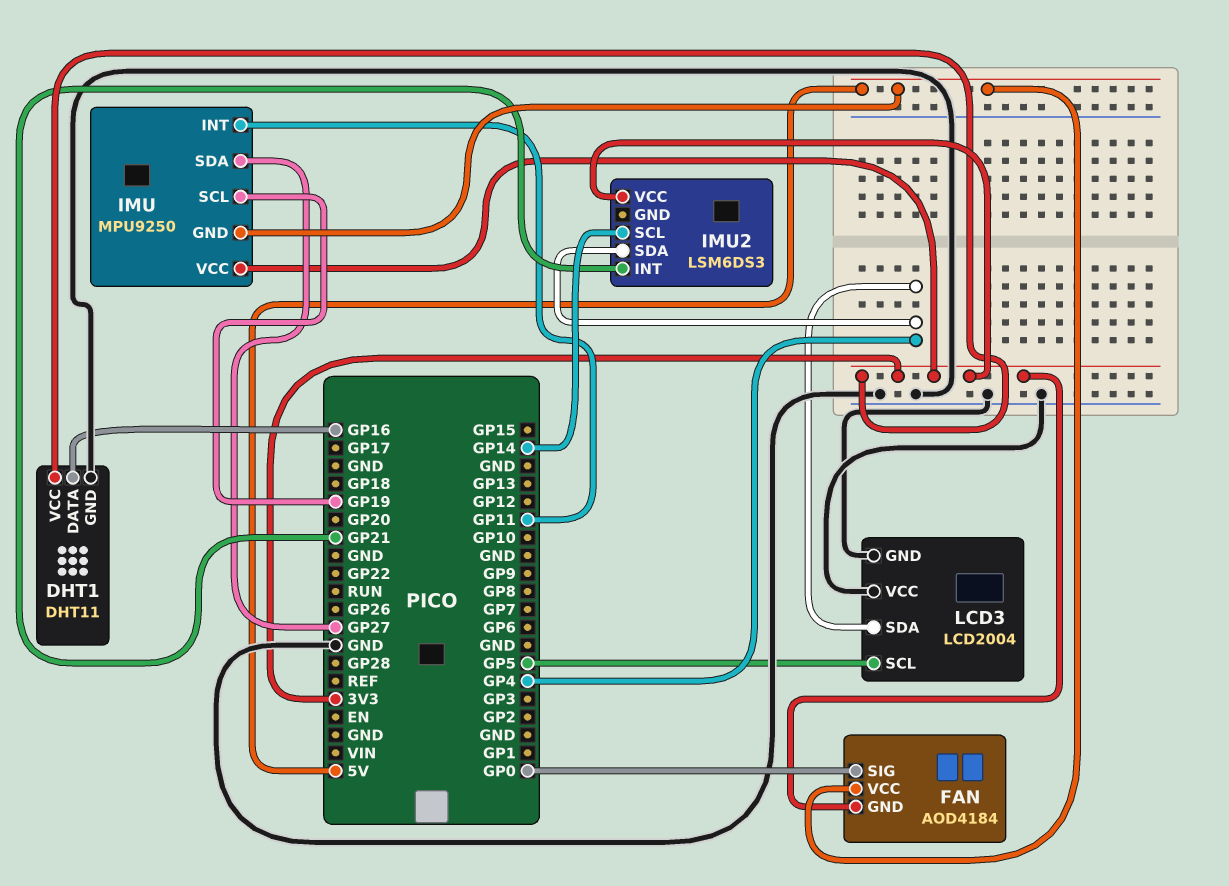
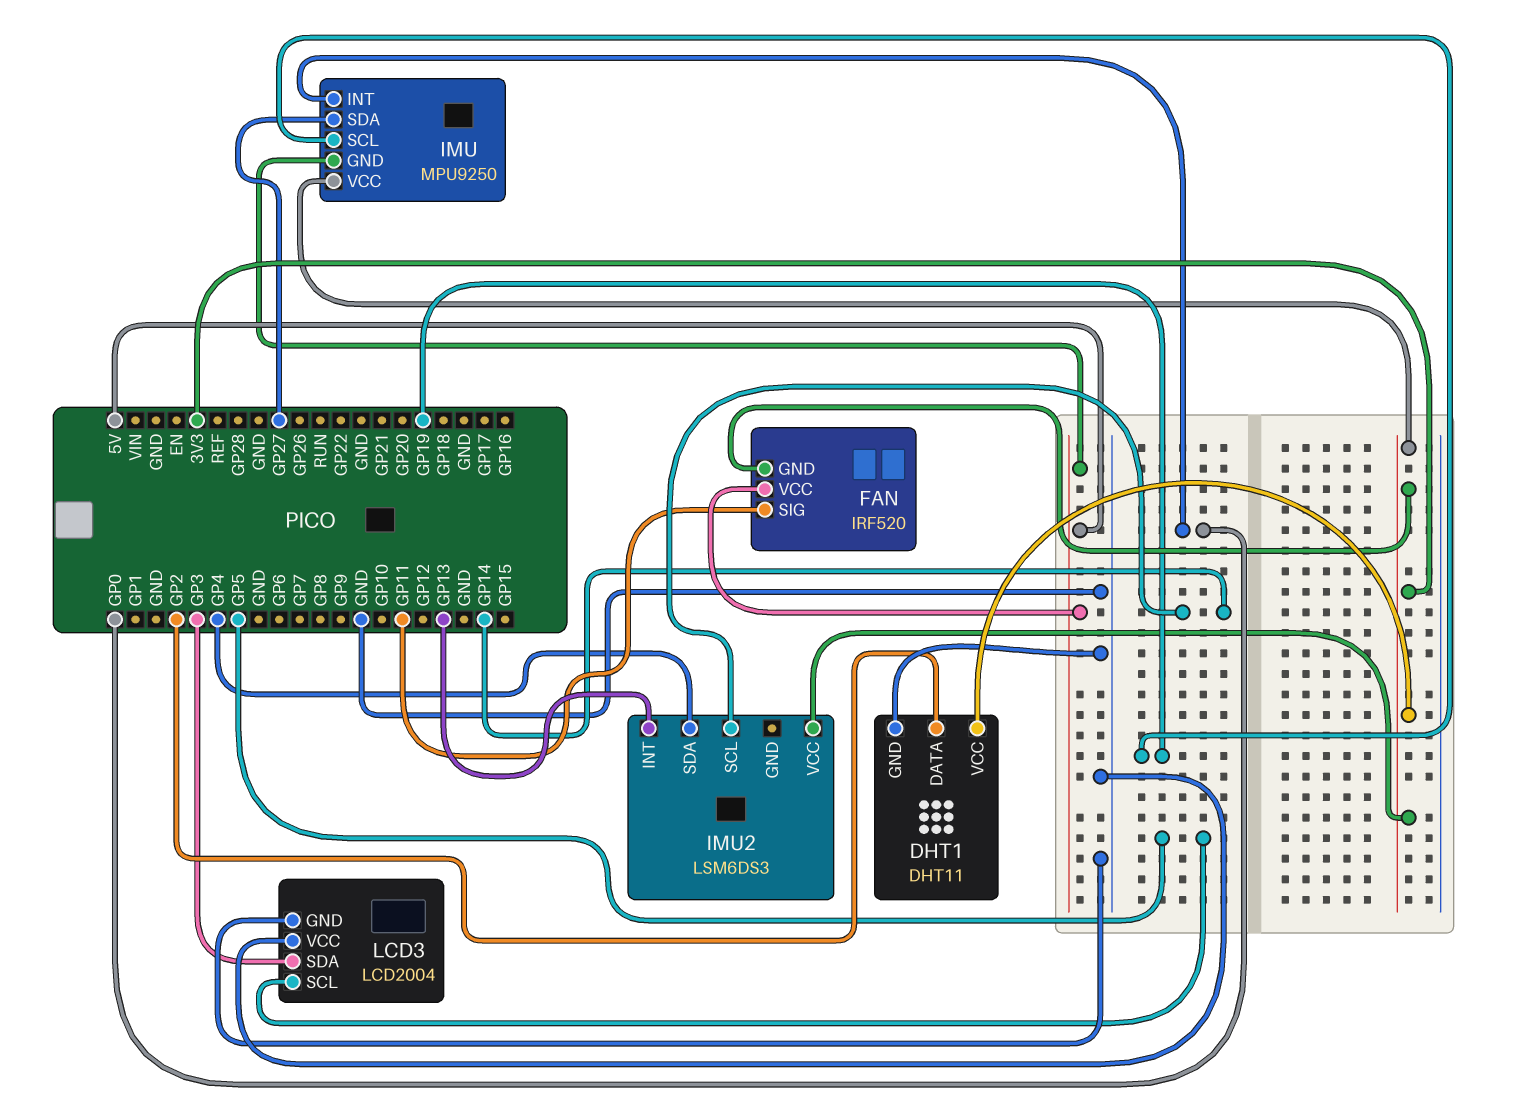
DHT1 pin DATA: GP16 -> GP2
FAN: AOD4184 -> IRF520
FAN pin SIG: GP0 -> GP11
IMU pin INT: GP11 -> GP0
IMU2 pin INT: GP21 -> GP13
LCD3 pin SDA: GP4 -> GP3

